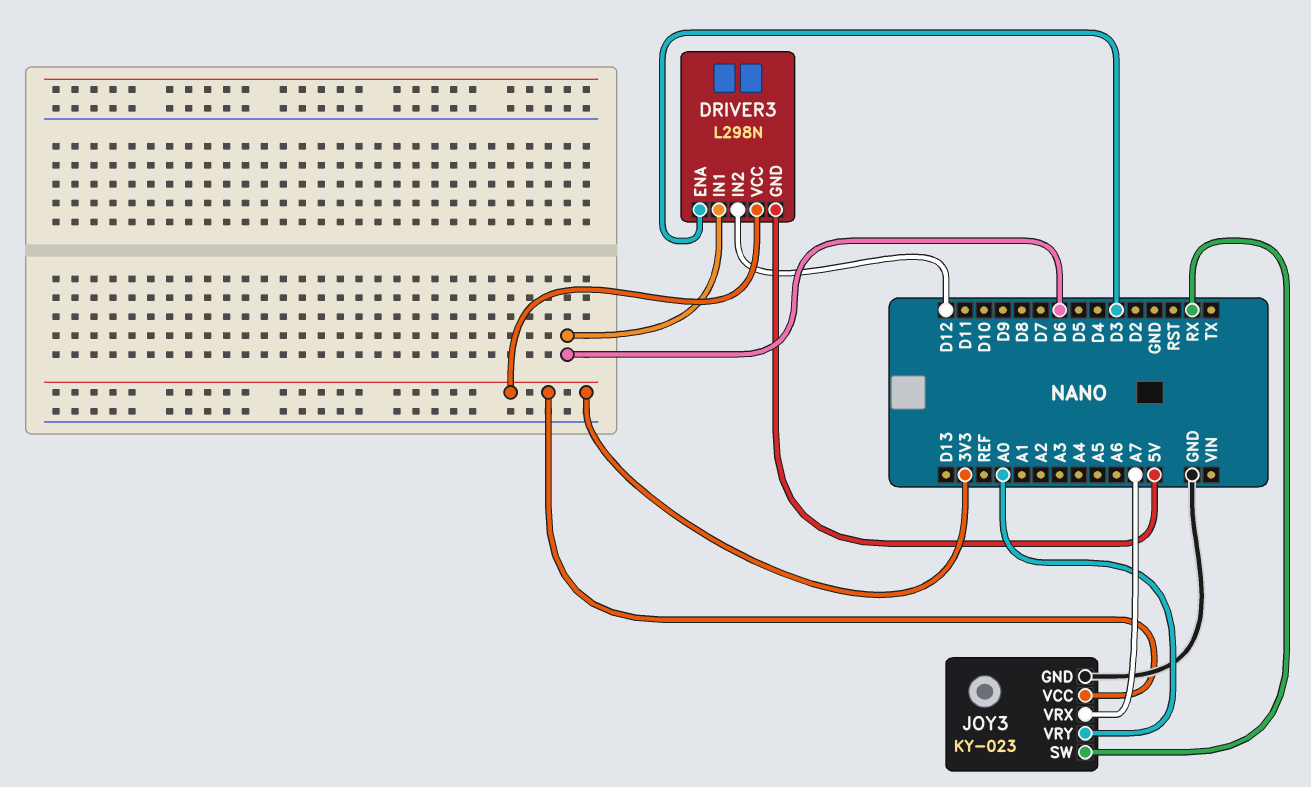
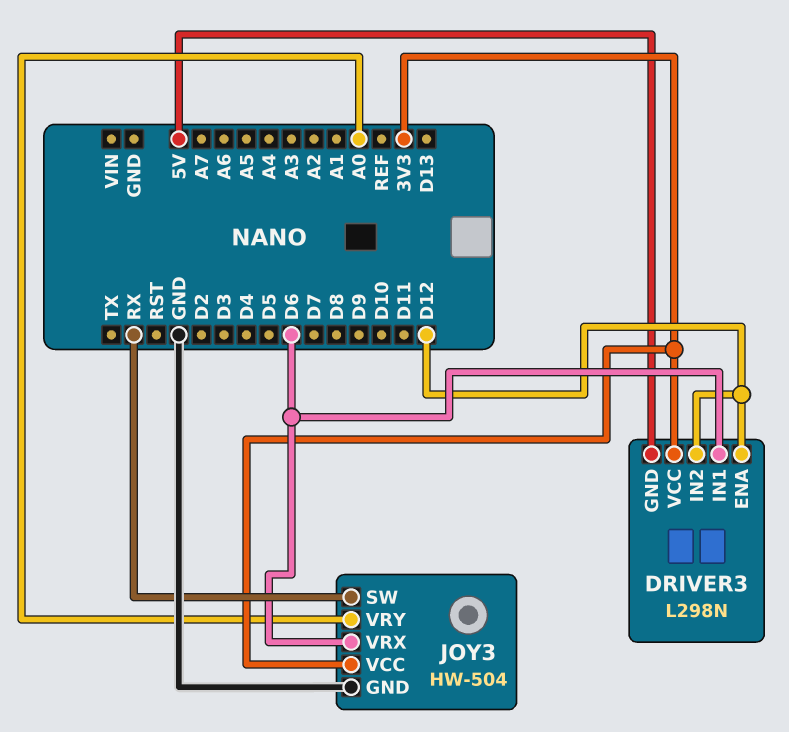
DRIVER3 pin ENA: D3 -> D12
JOY3: KY-023 -> HW-504
JOY3 pin VRX: A7 -> D6

